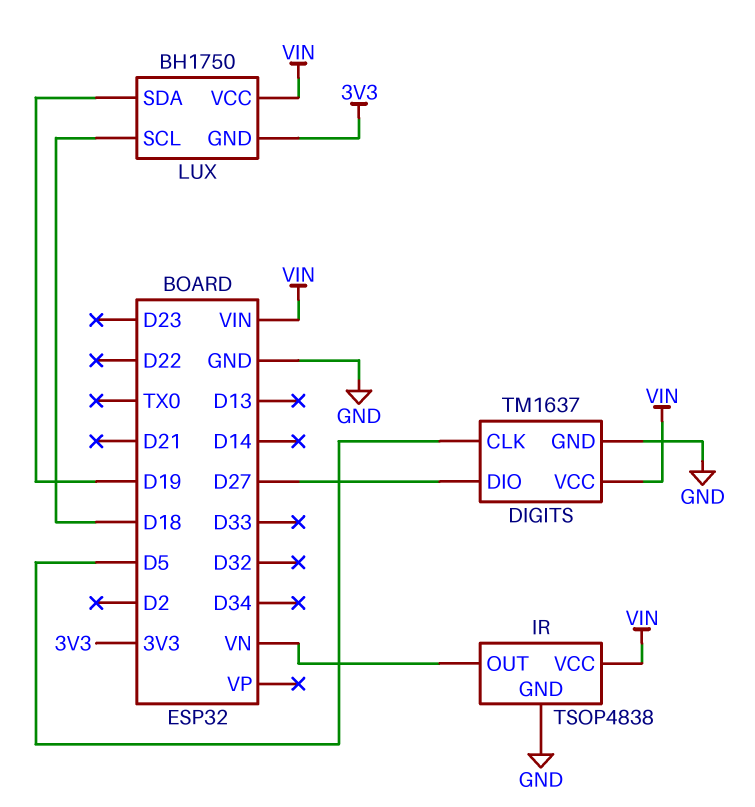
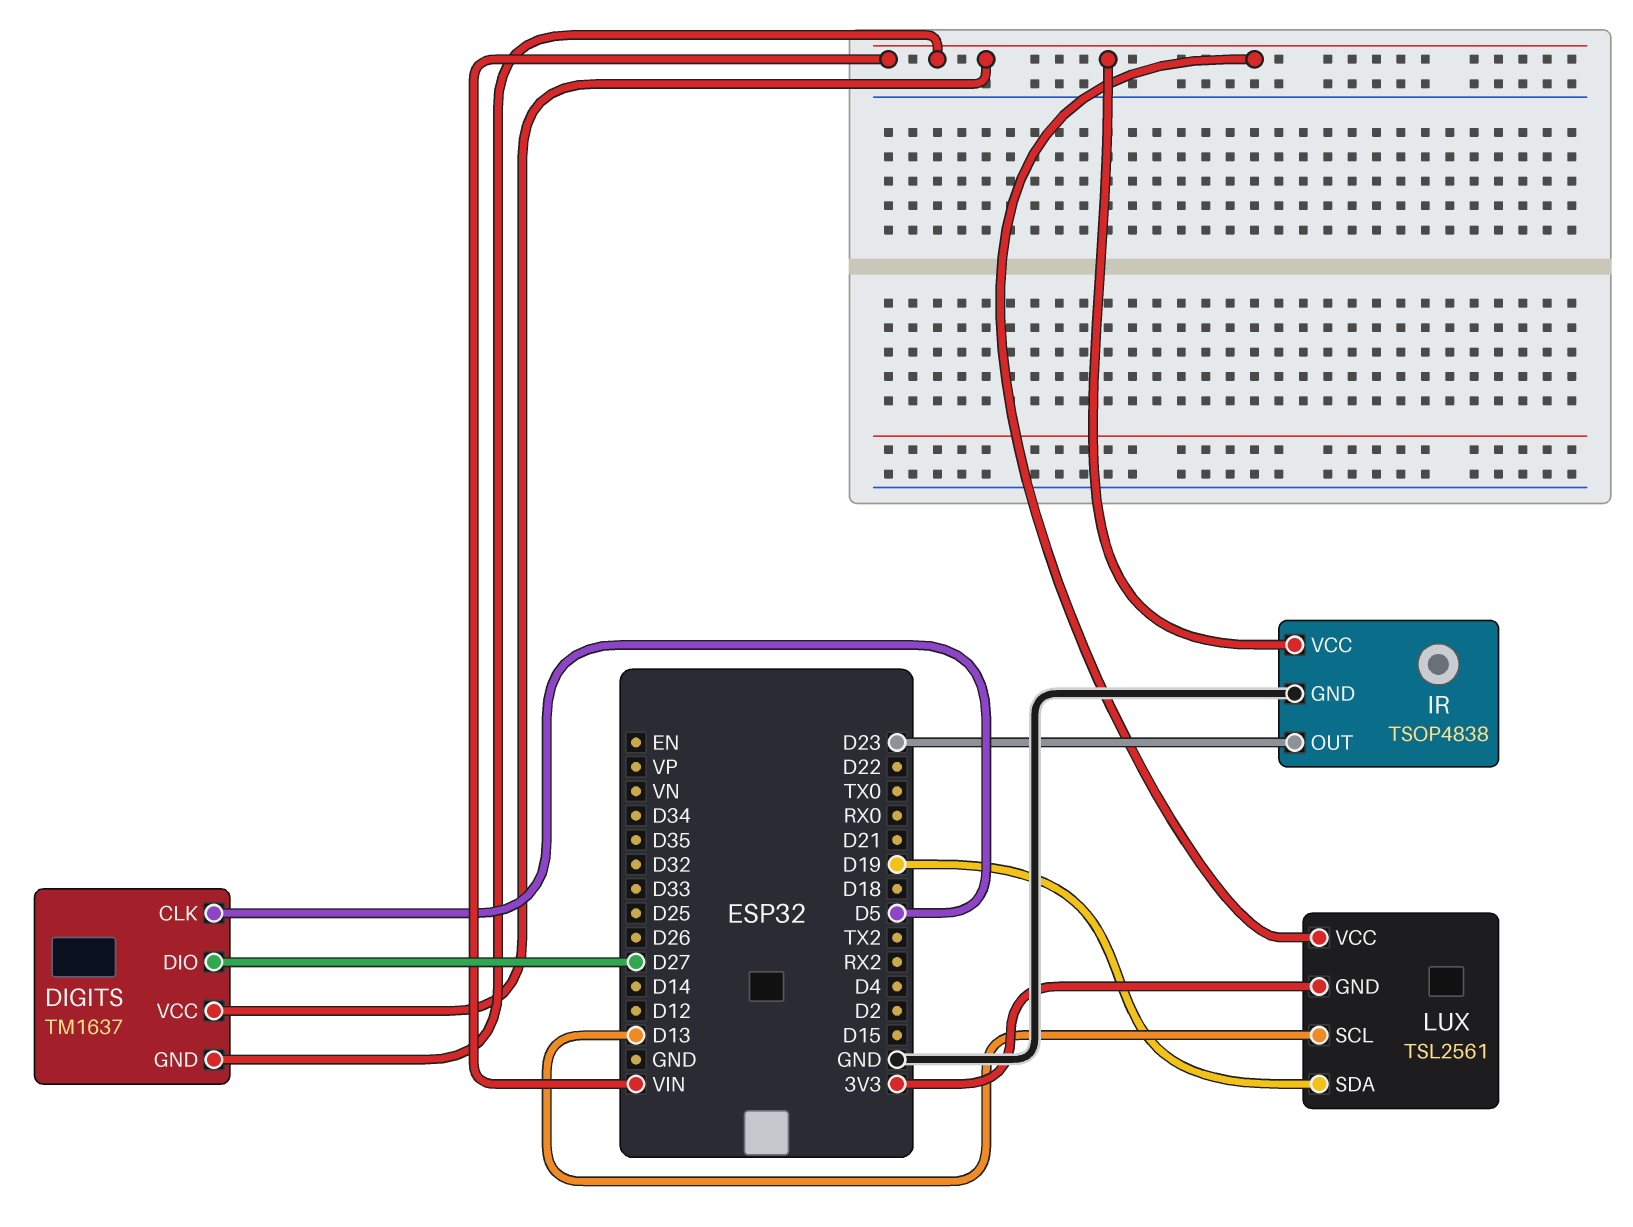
DIGITS pin GND: GND -> VIN
IR pin OUT: VN -> D23
LUX: BH1750 -> TSL2561
LUX pin SCL: D18 -> D13

